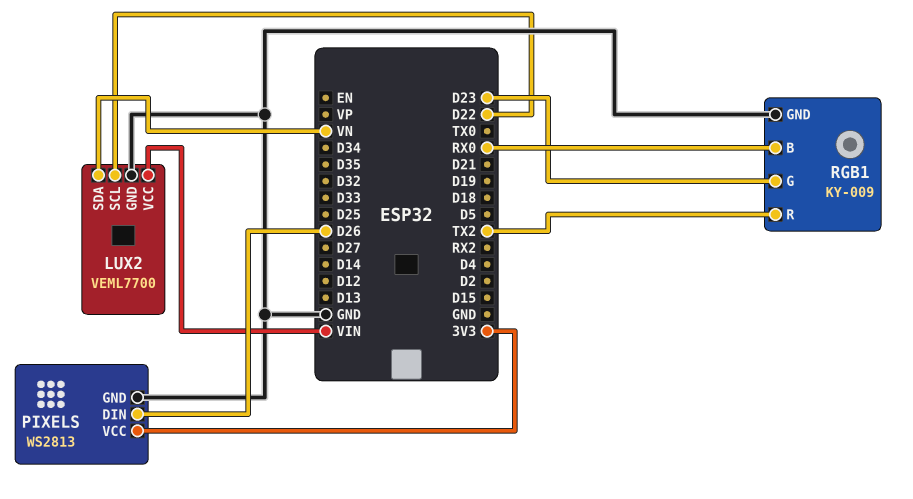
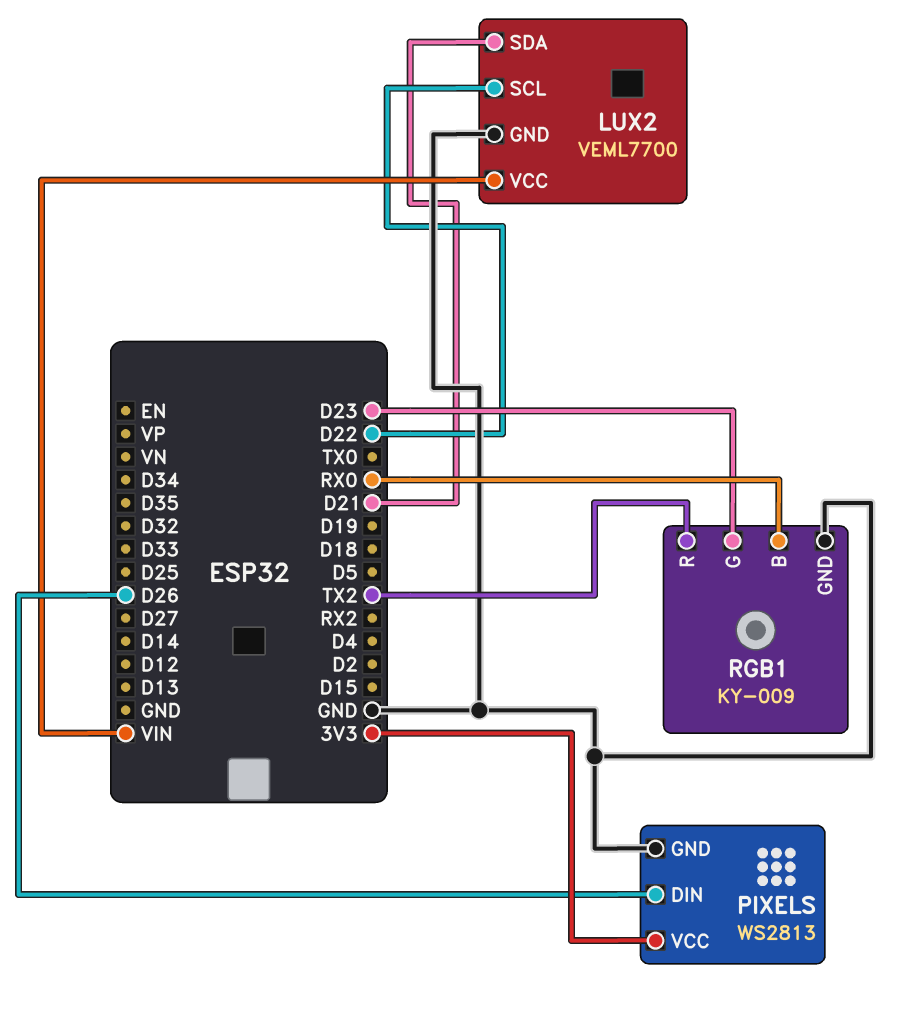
LUX2 pin SDA: VN -> D21

